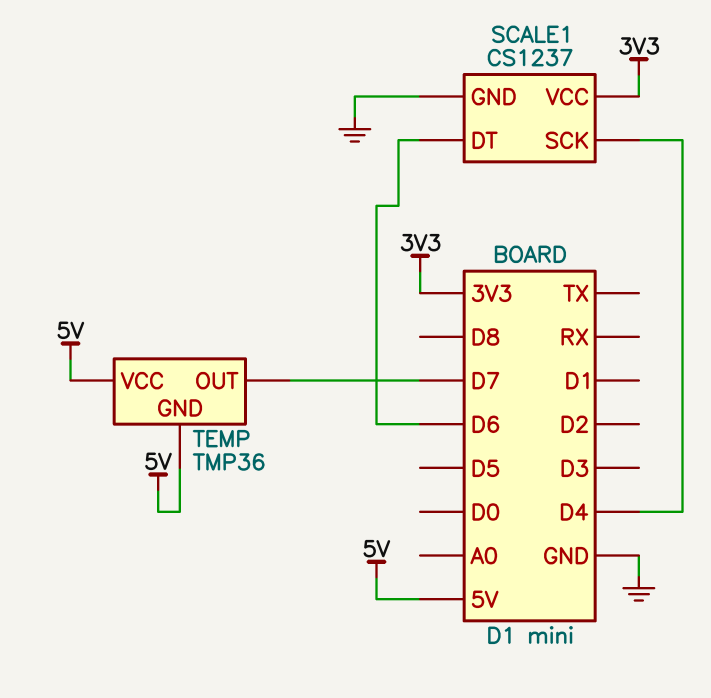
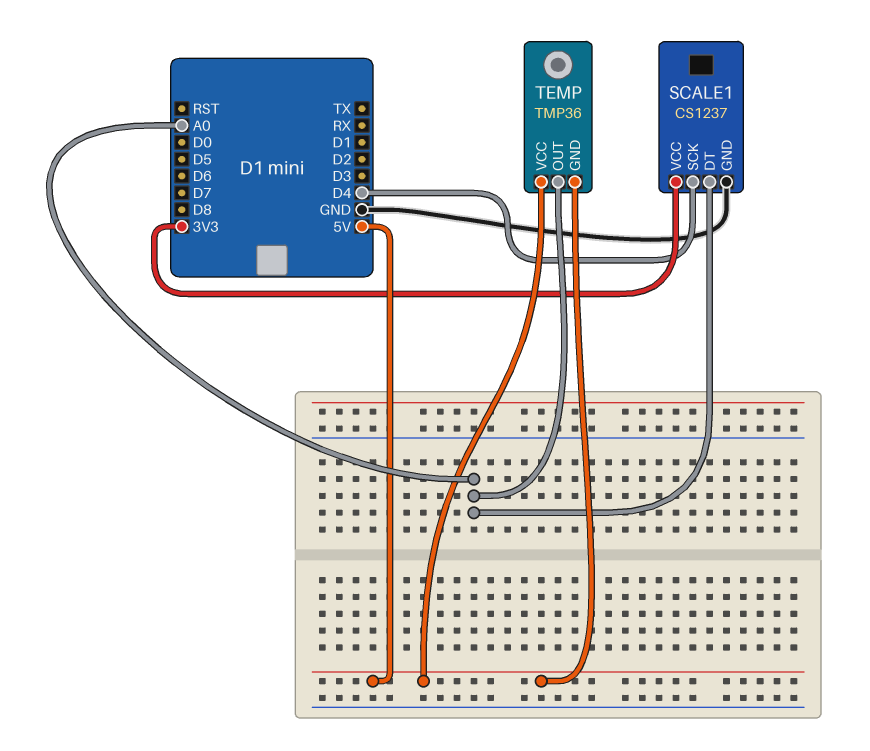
SCALE1 pin DT: D6 -> A0
TEMP pin OUT: D7 -> A0

